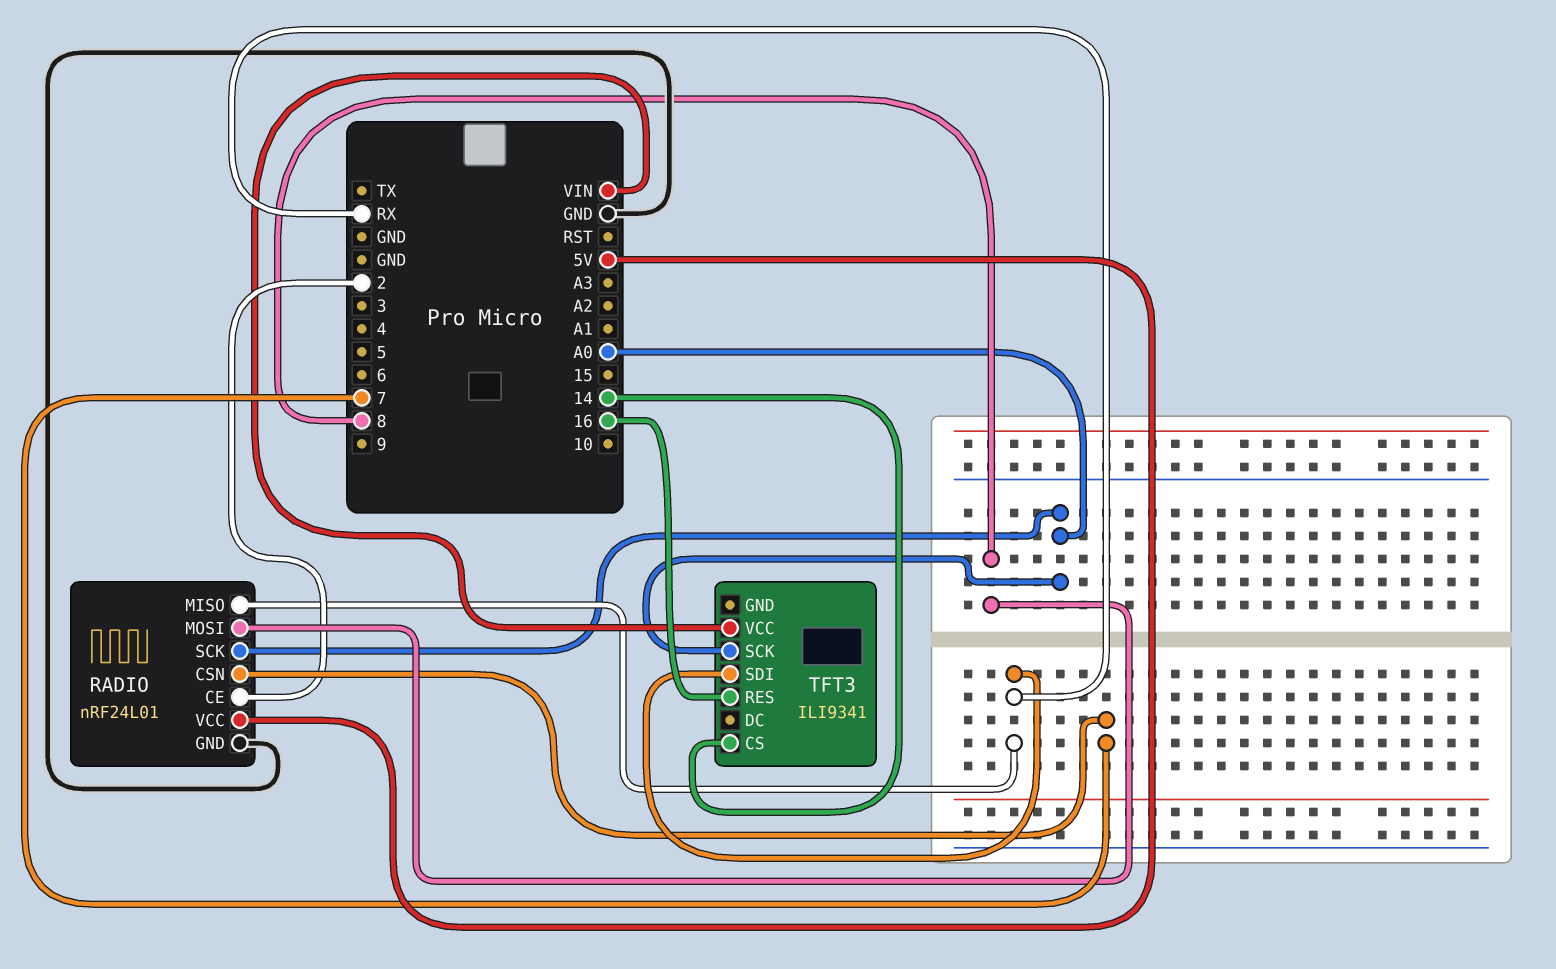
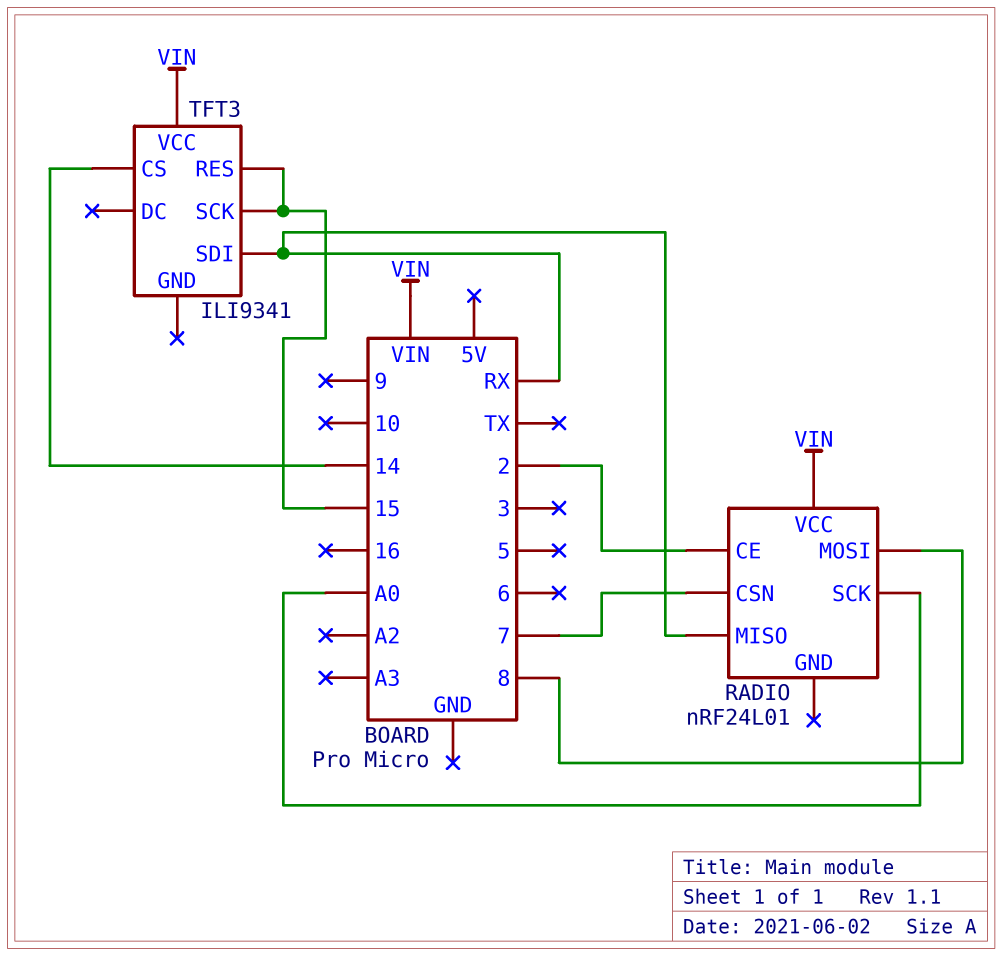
RADIO pin GND: GND -> none
RADIO pin VCC: 5V -> VIN
TFT3 pin RES: 16 -> 15
TFT3 pin SCK: A0 -> 15

